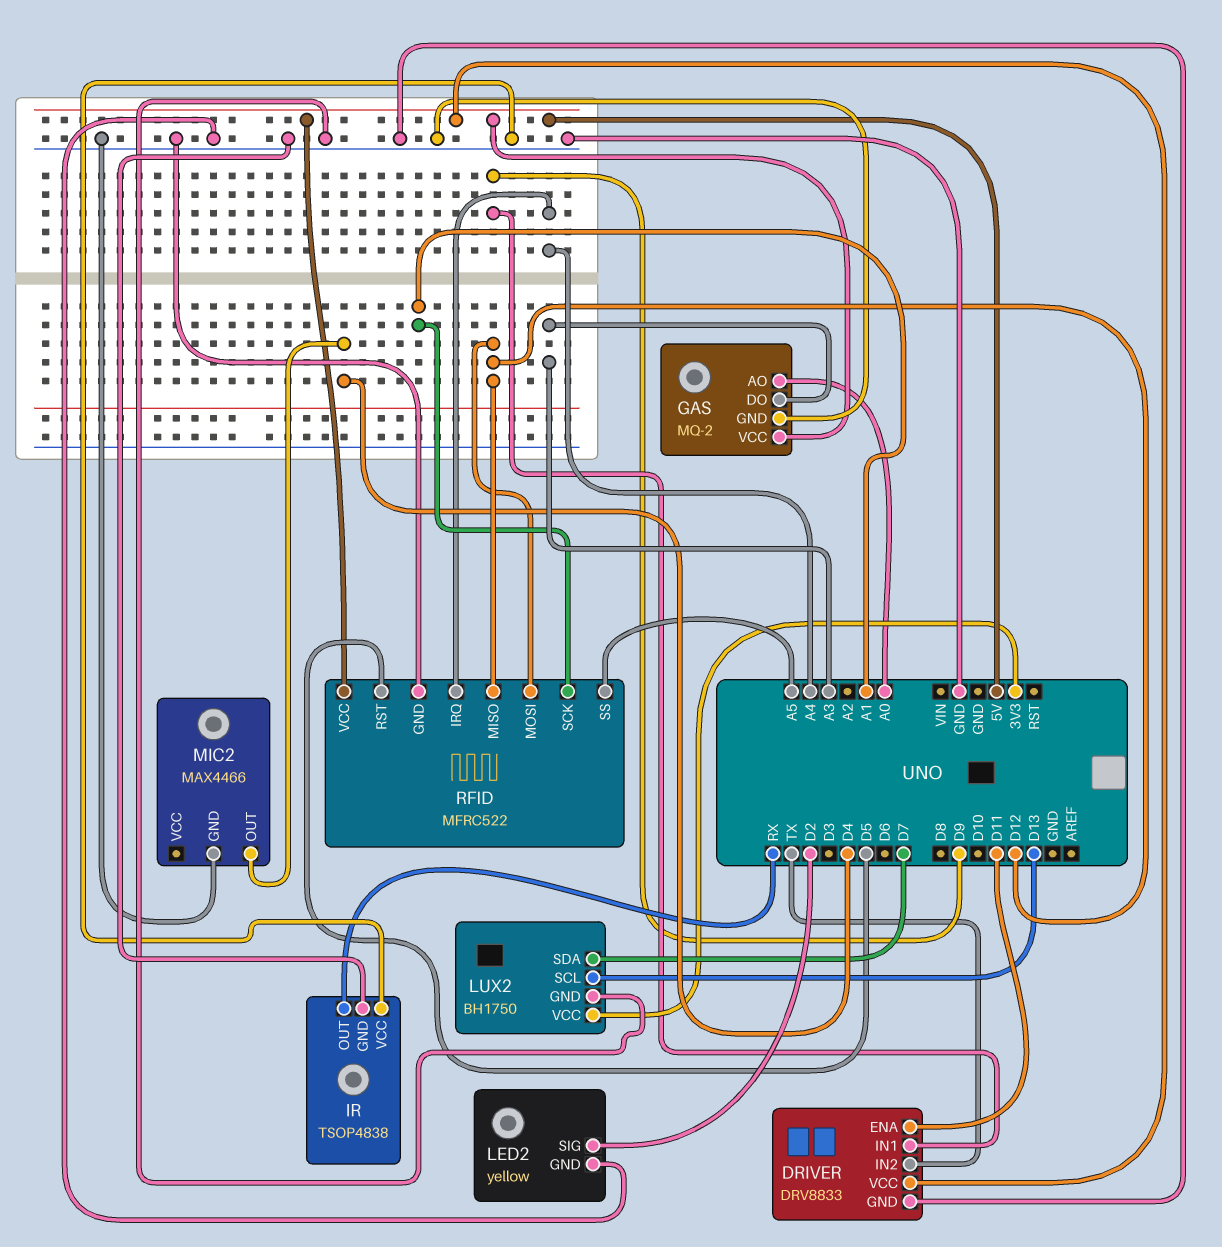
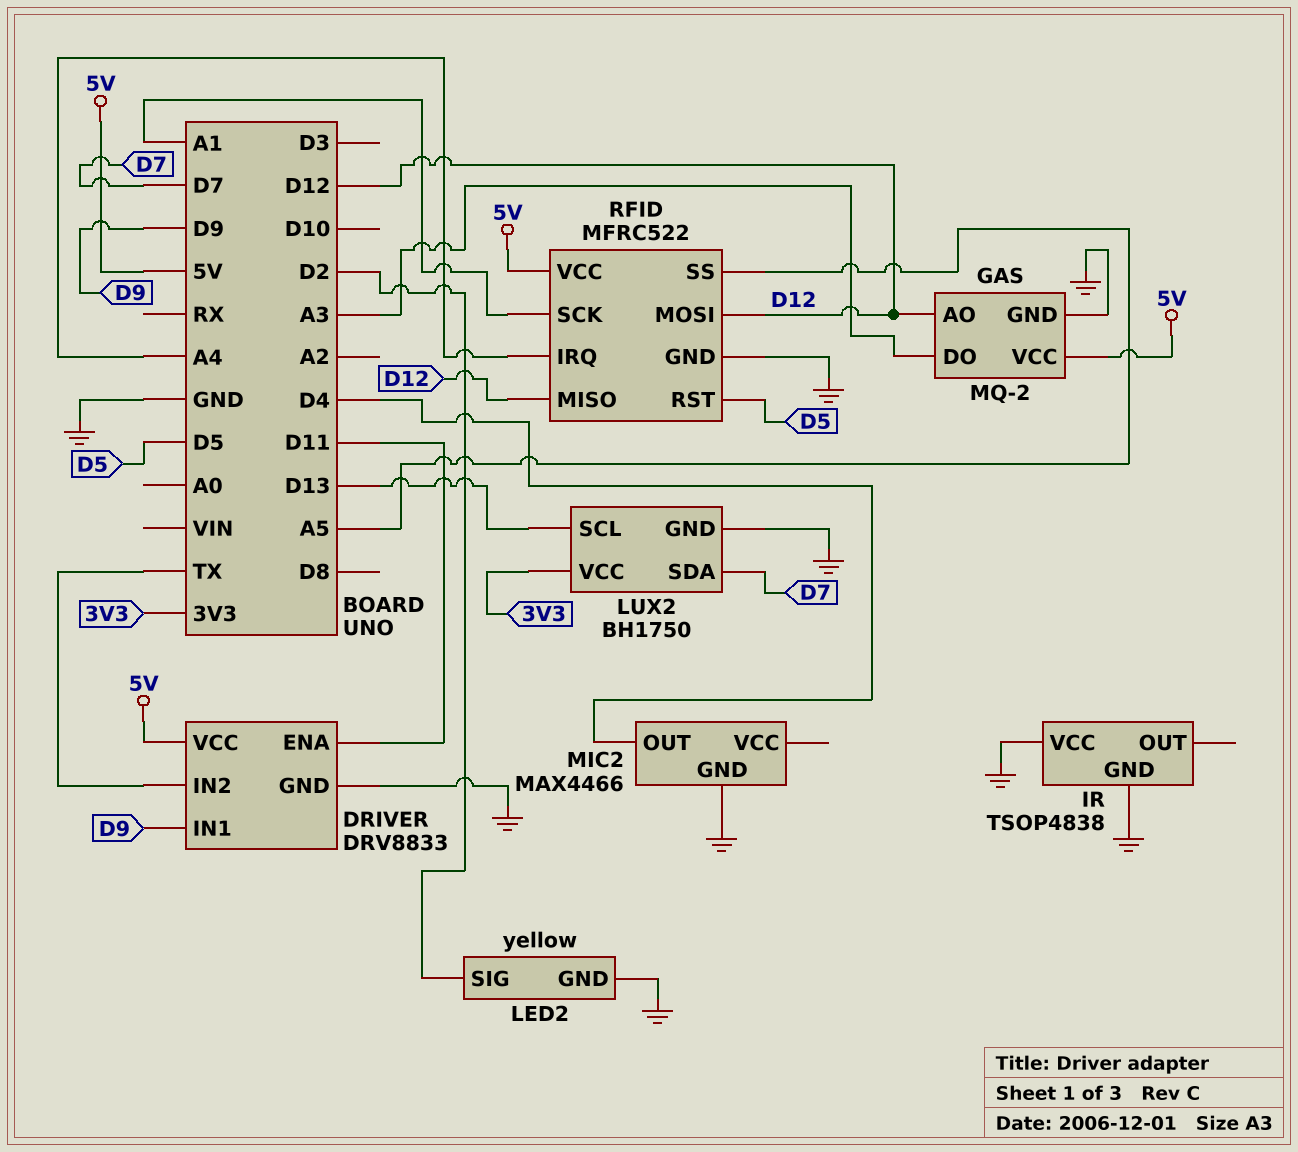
GAS pin AO: A0 -> D12
IR pin OUT: RX -> none

